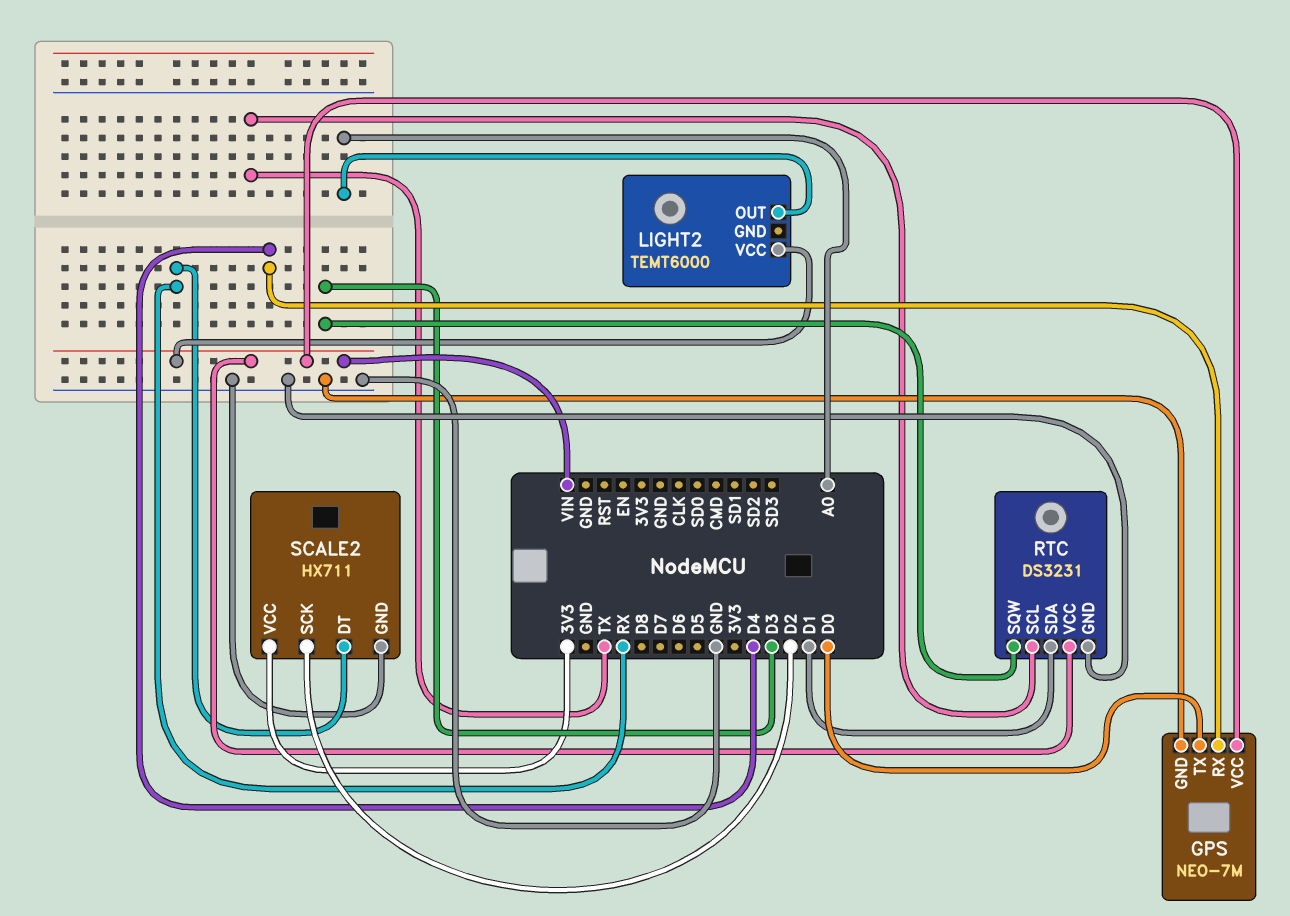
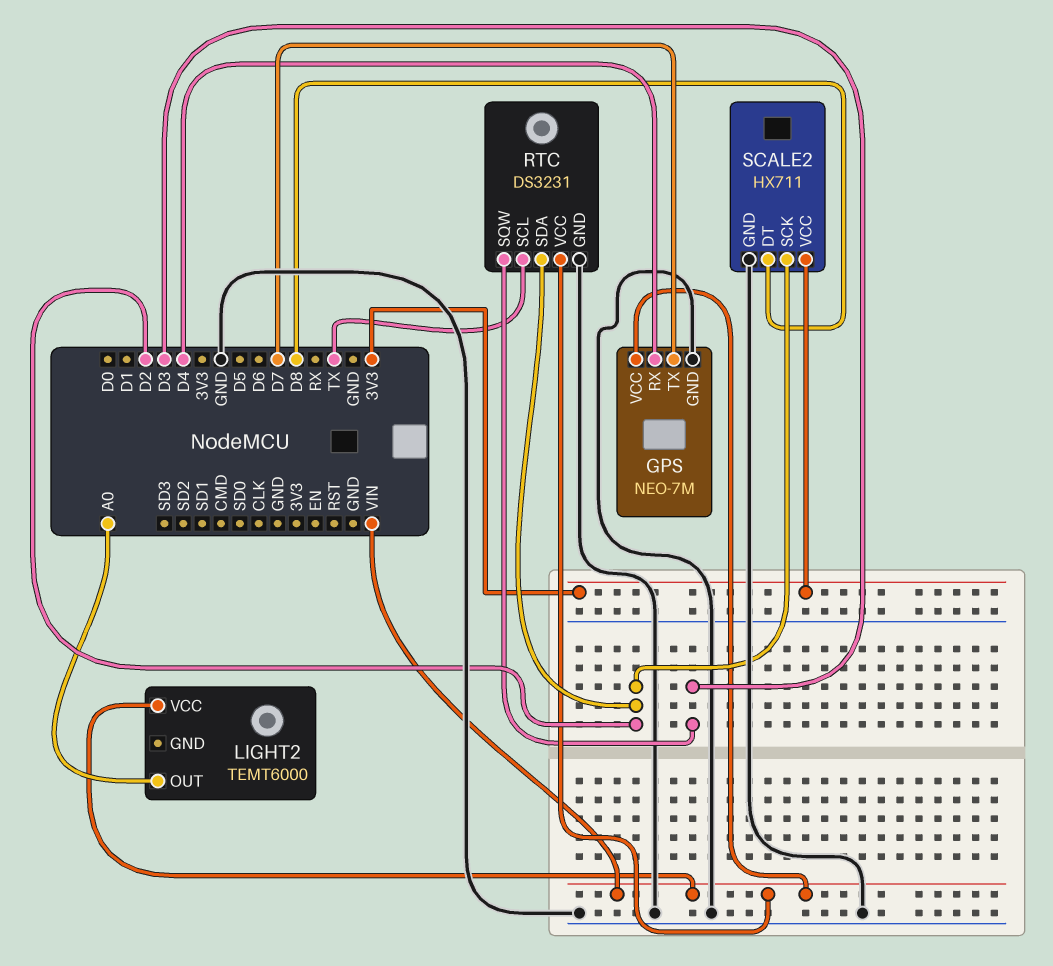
GPS pin TX: D0 -> D7
RTC pin SDA: D1 -> D2
SCALE2 pin DT: RX -> D8

